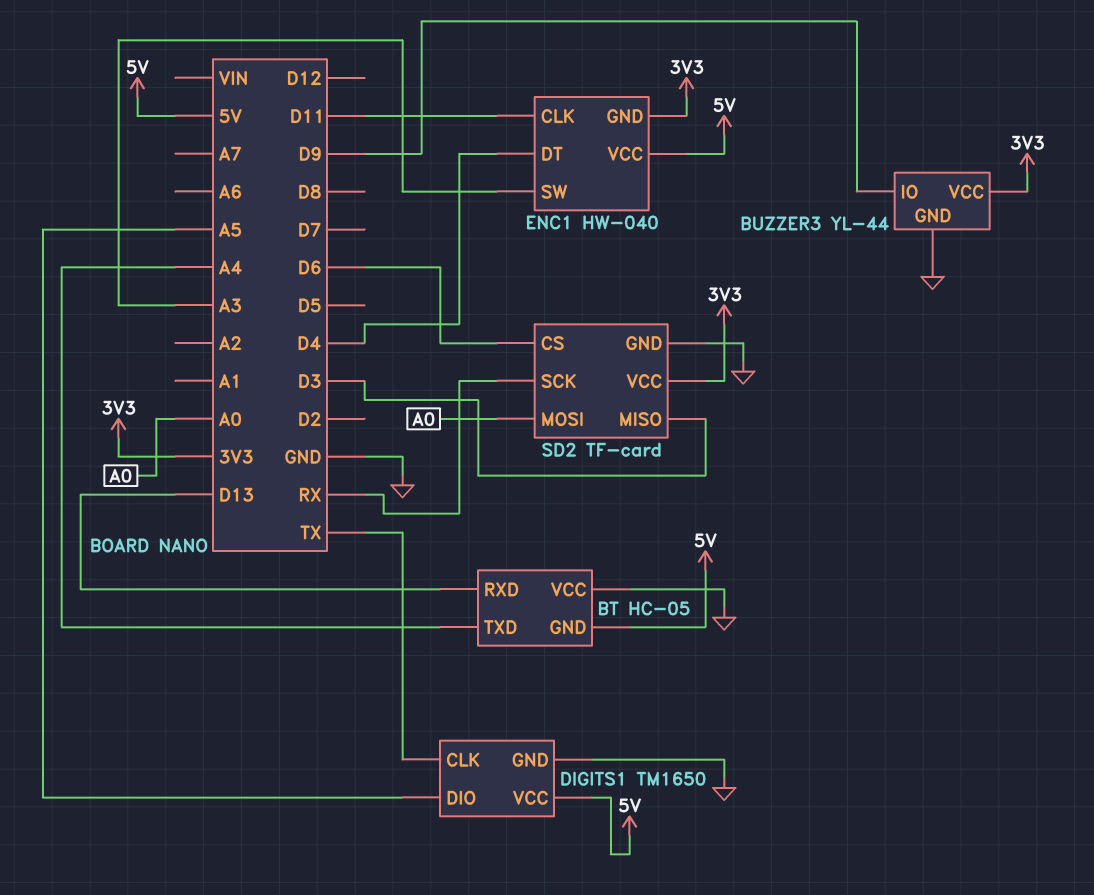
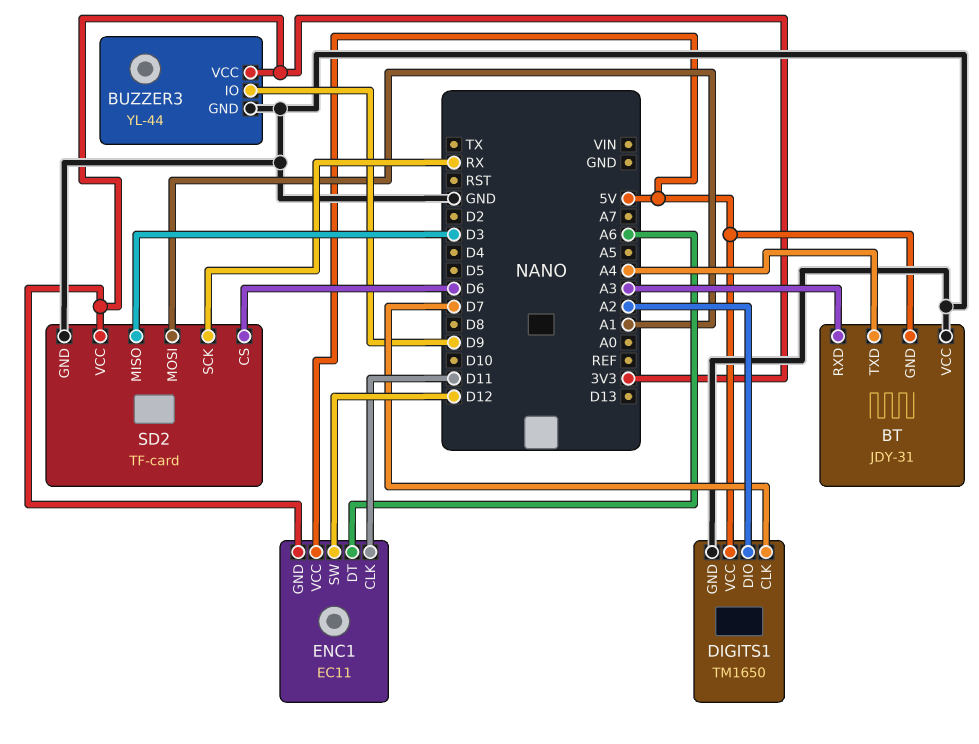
BT: HC-05 -> JDY-31
BT pin RXD: D13 -> A3
DIGITS1 pin CLK: TX -> D7
DIGITS1 pin DIO: A5 -> A2
ENC1: HW-040 -> EC11
ENC1 pin DT: D4 -> A6
ENC1 pin SW: A3 -> D12
SD2 pin MOSI: A0 -> A1

